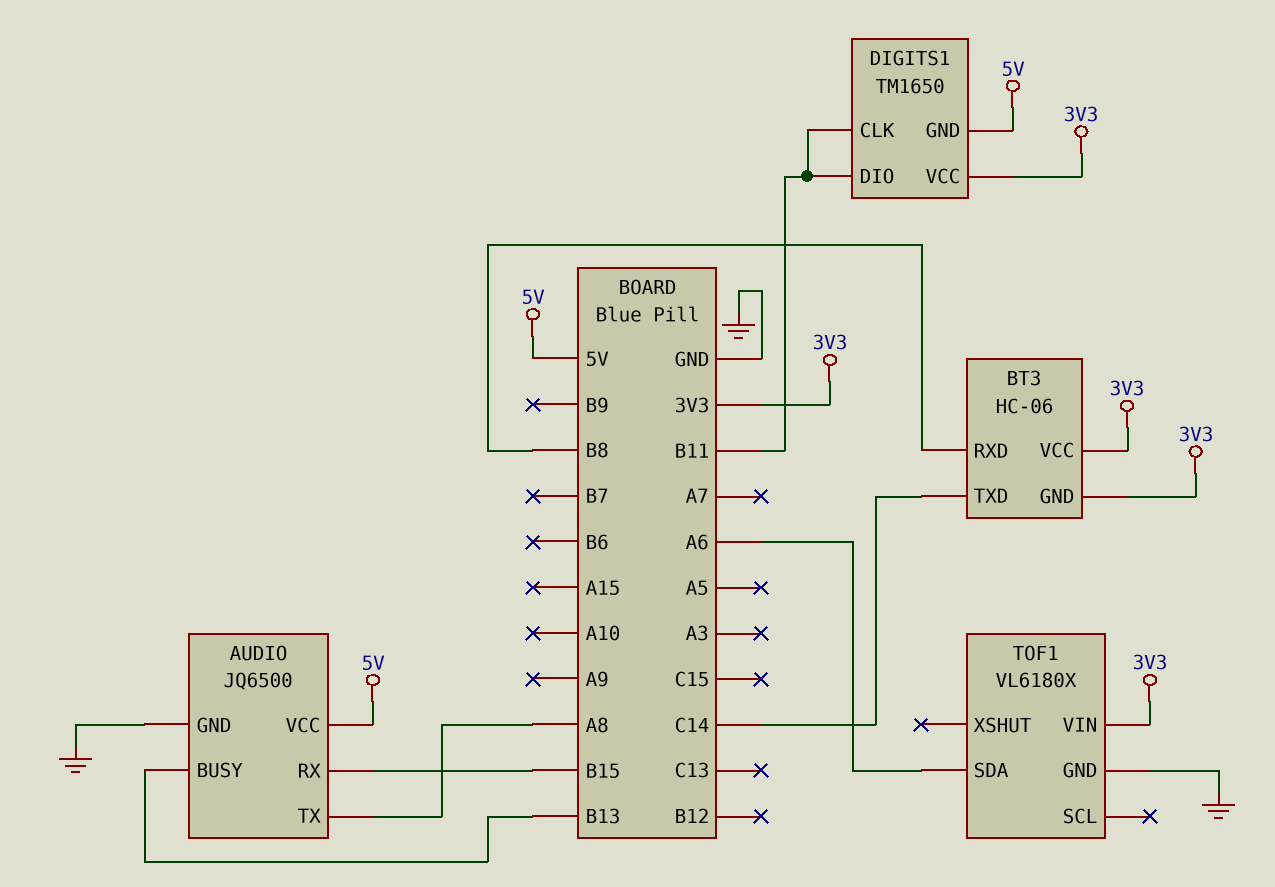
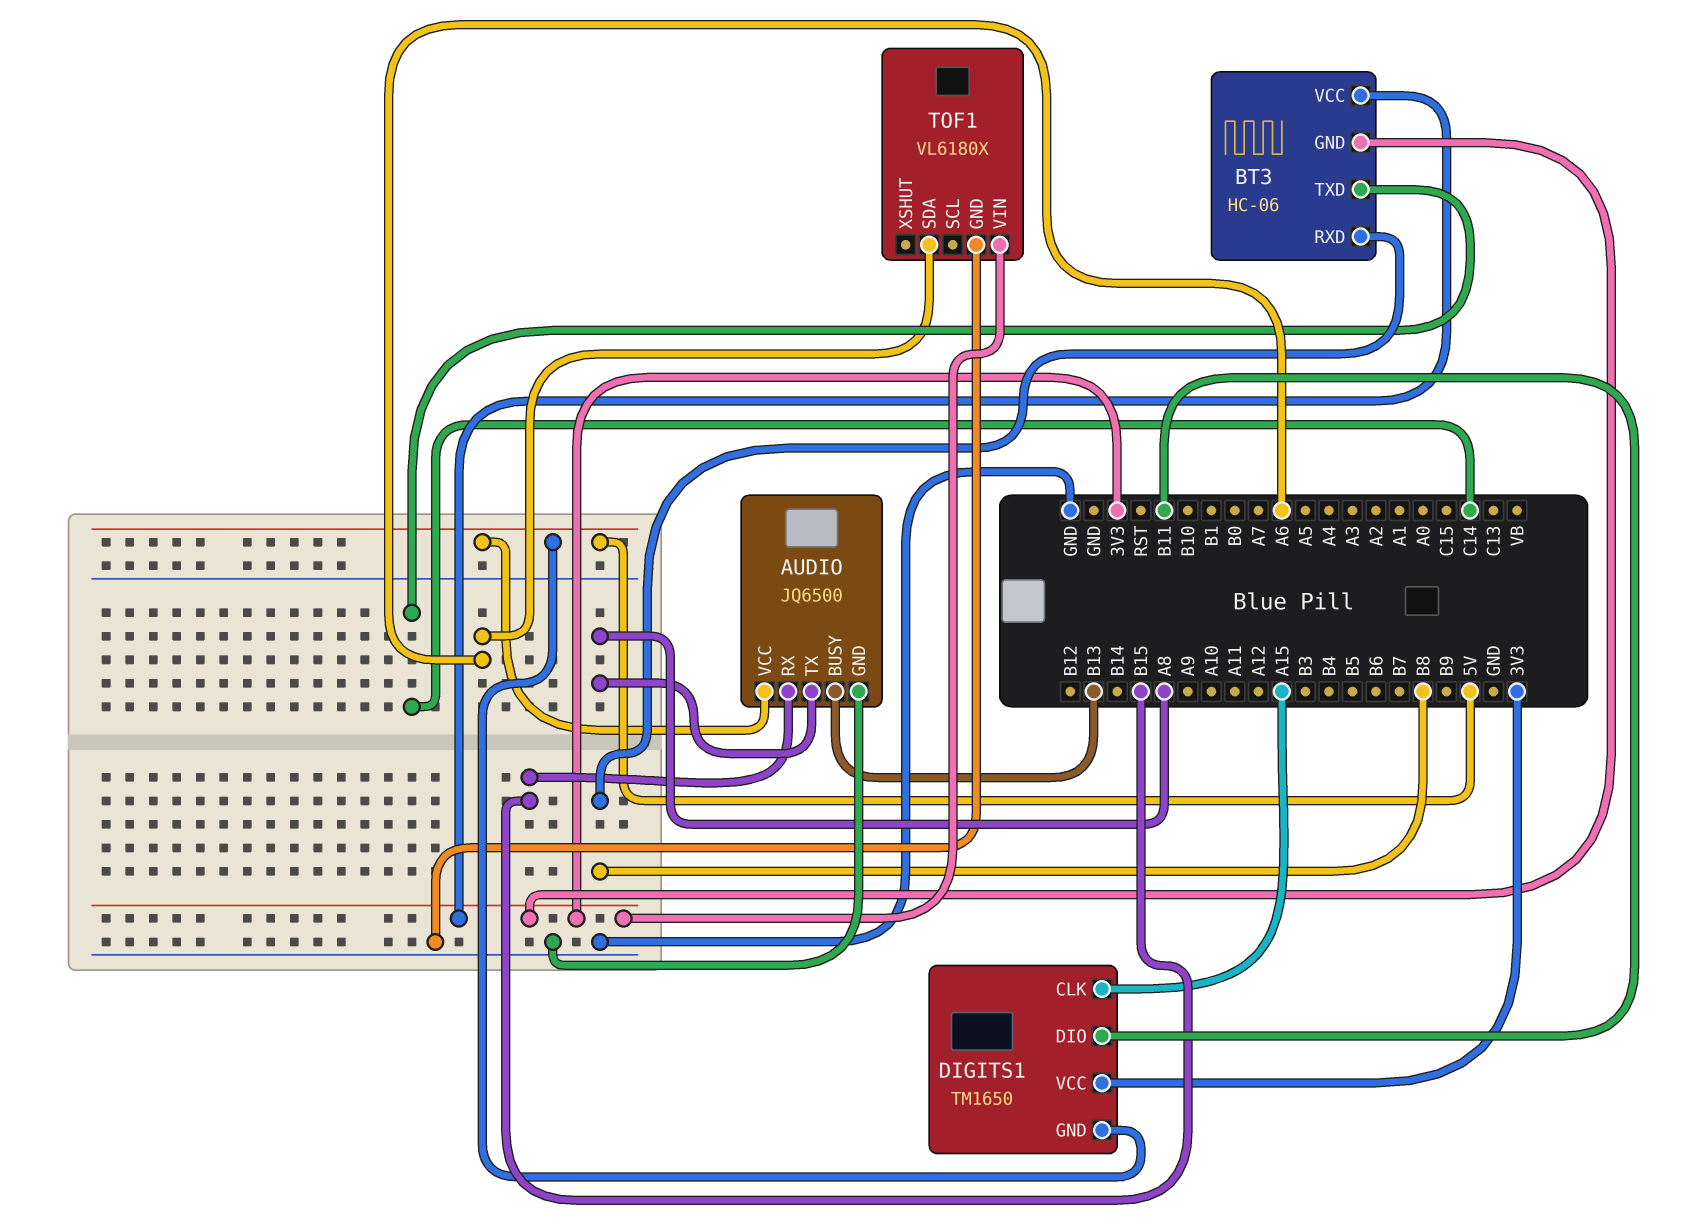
DIGITS1 pin CLK: B11 -> A15

